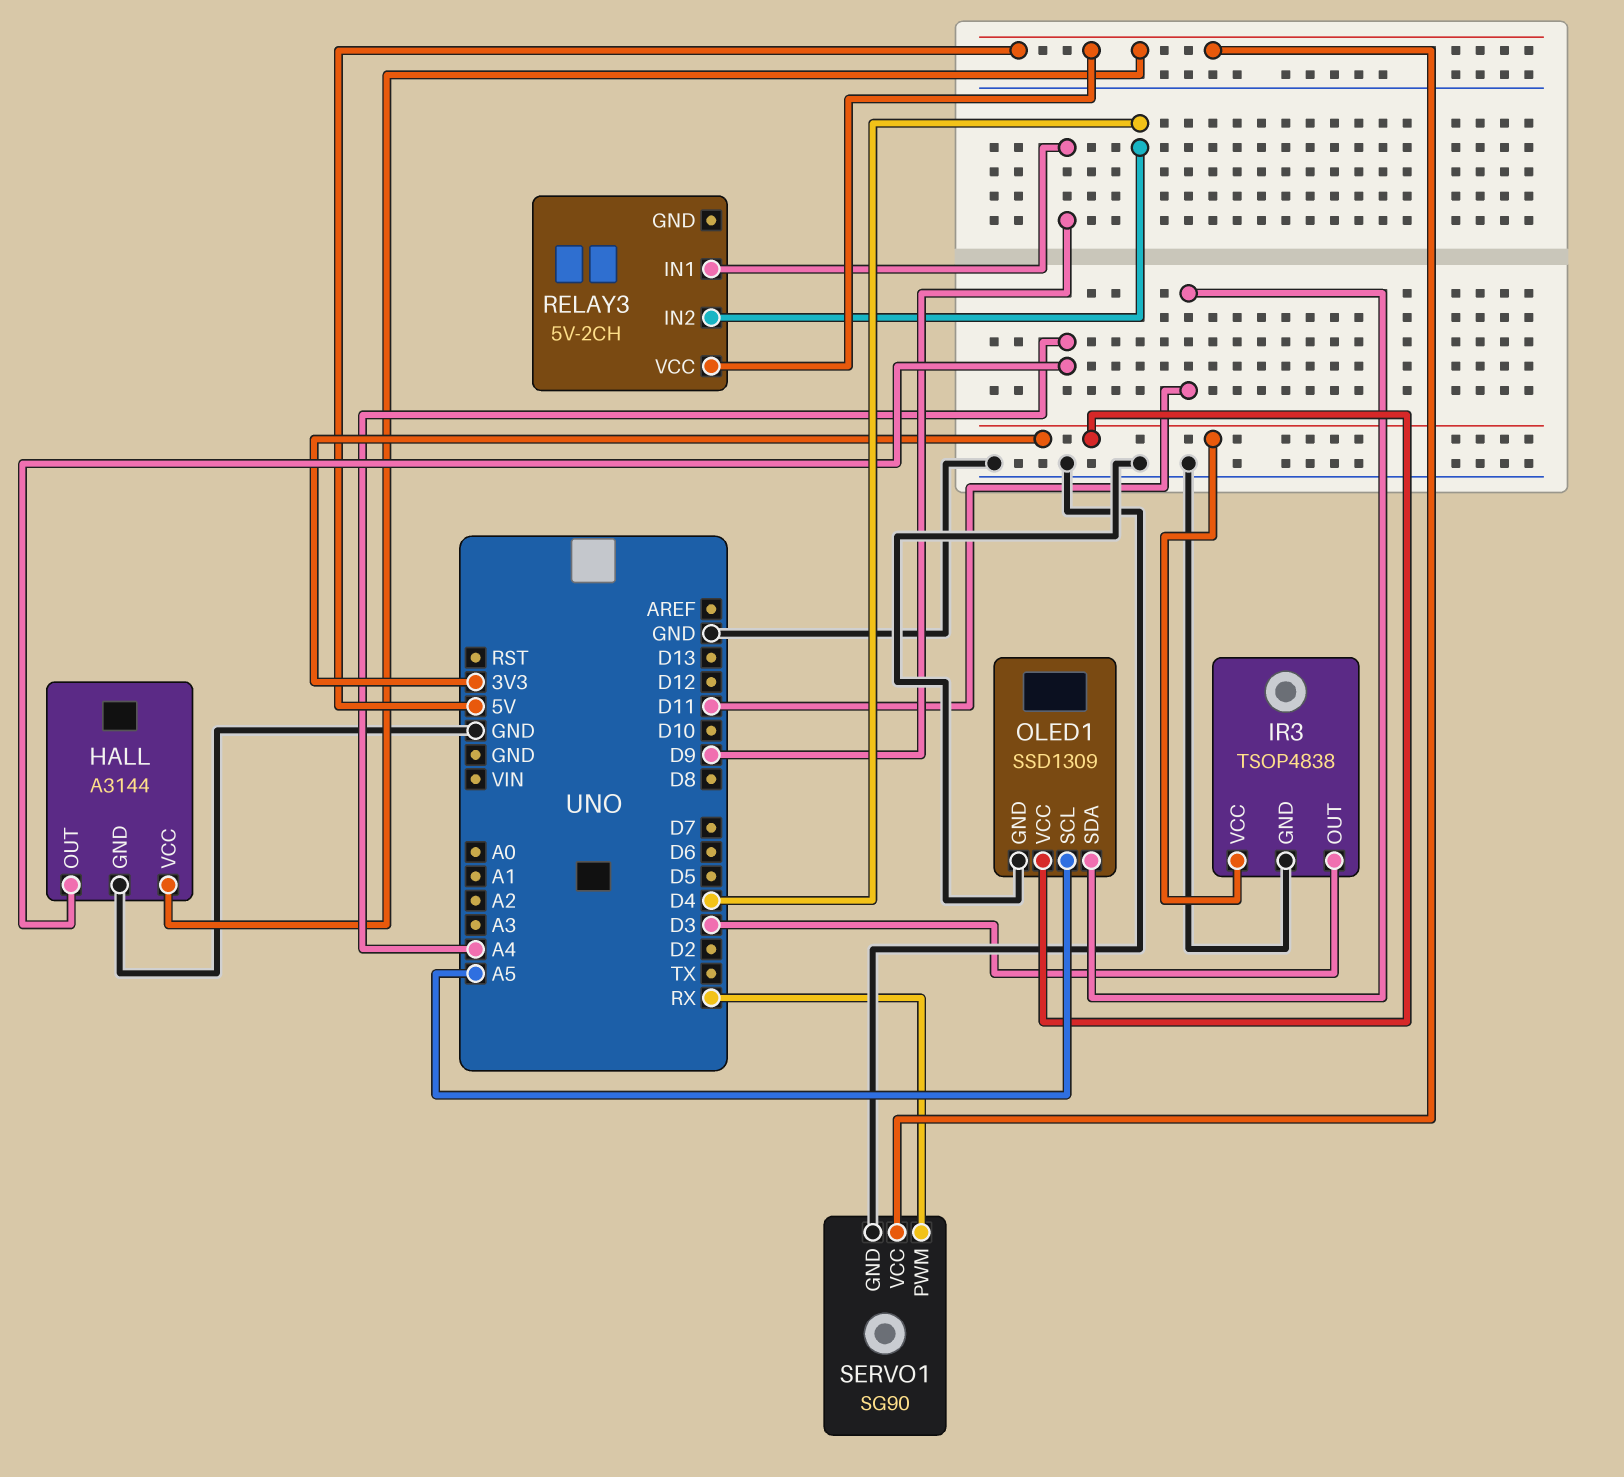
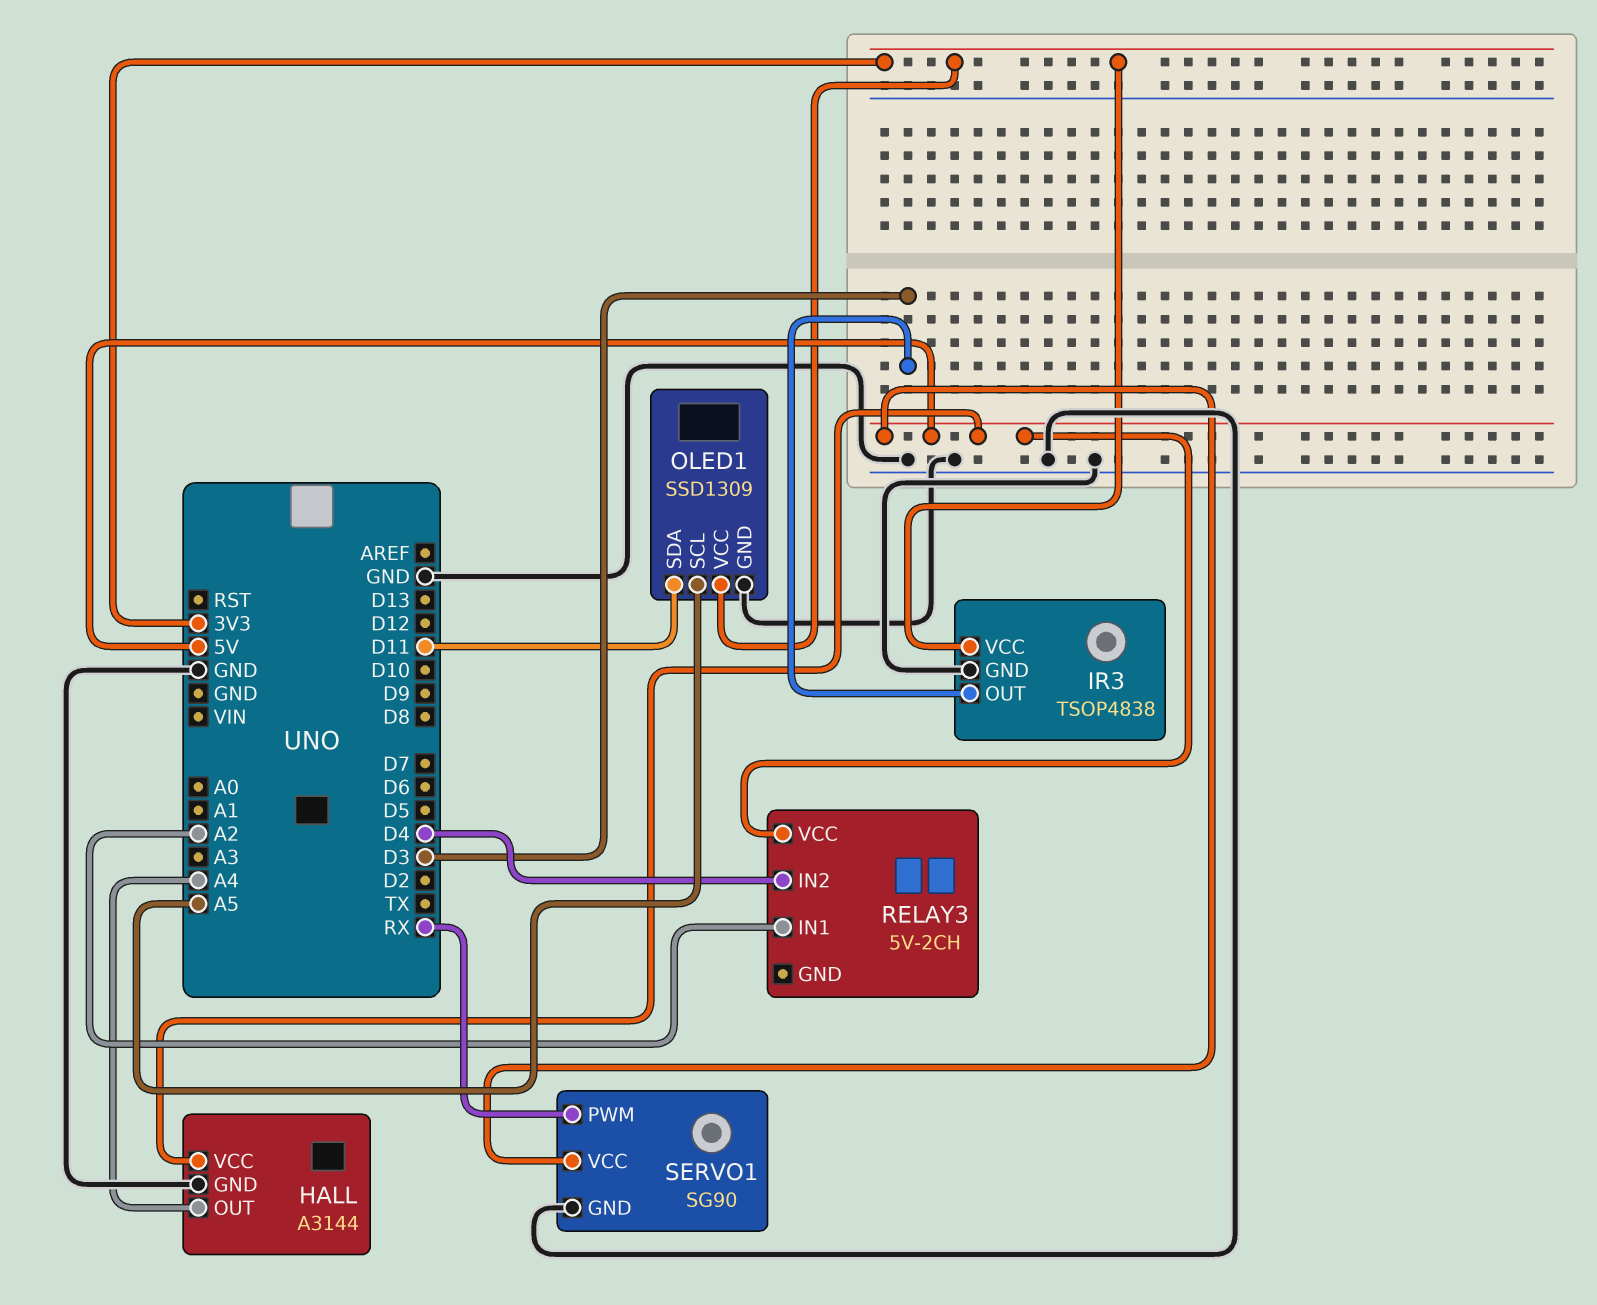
RELAY3 pin IN1: D9 -> A2

